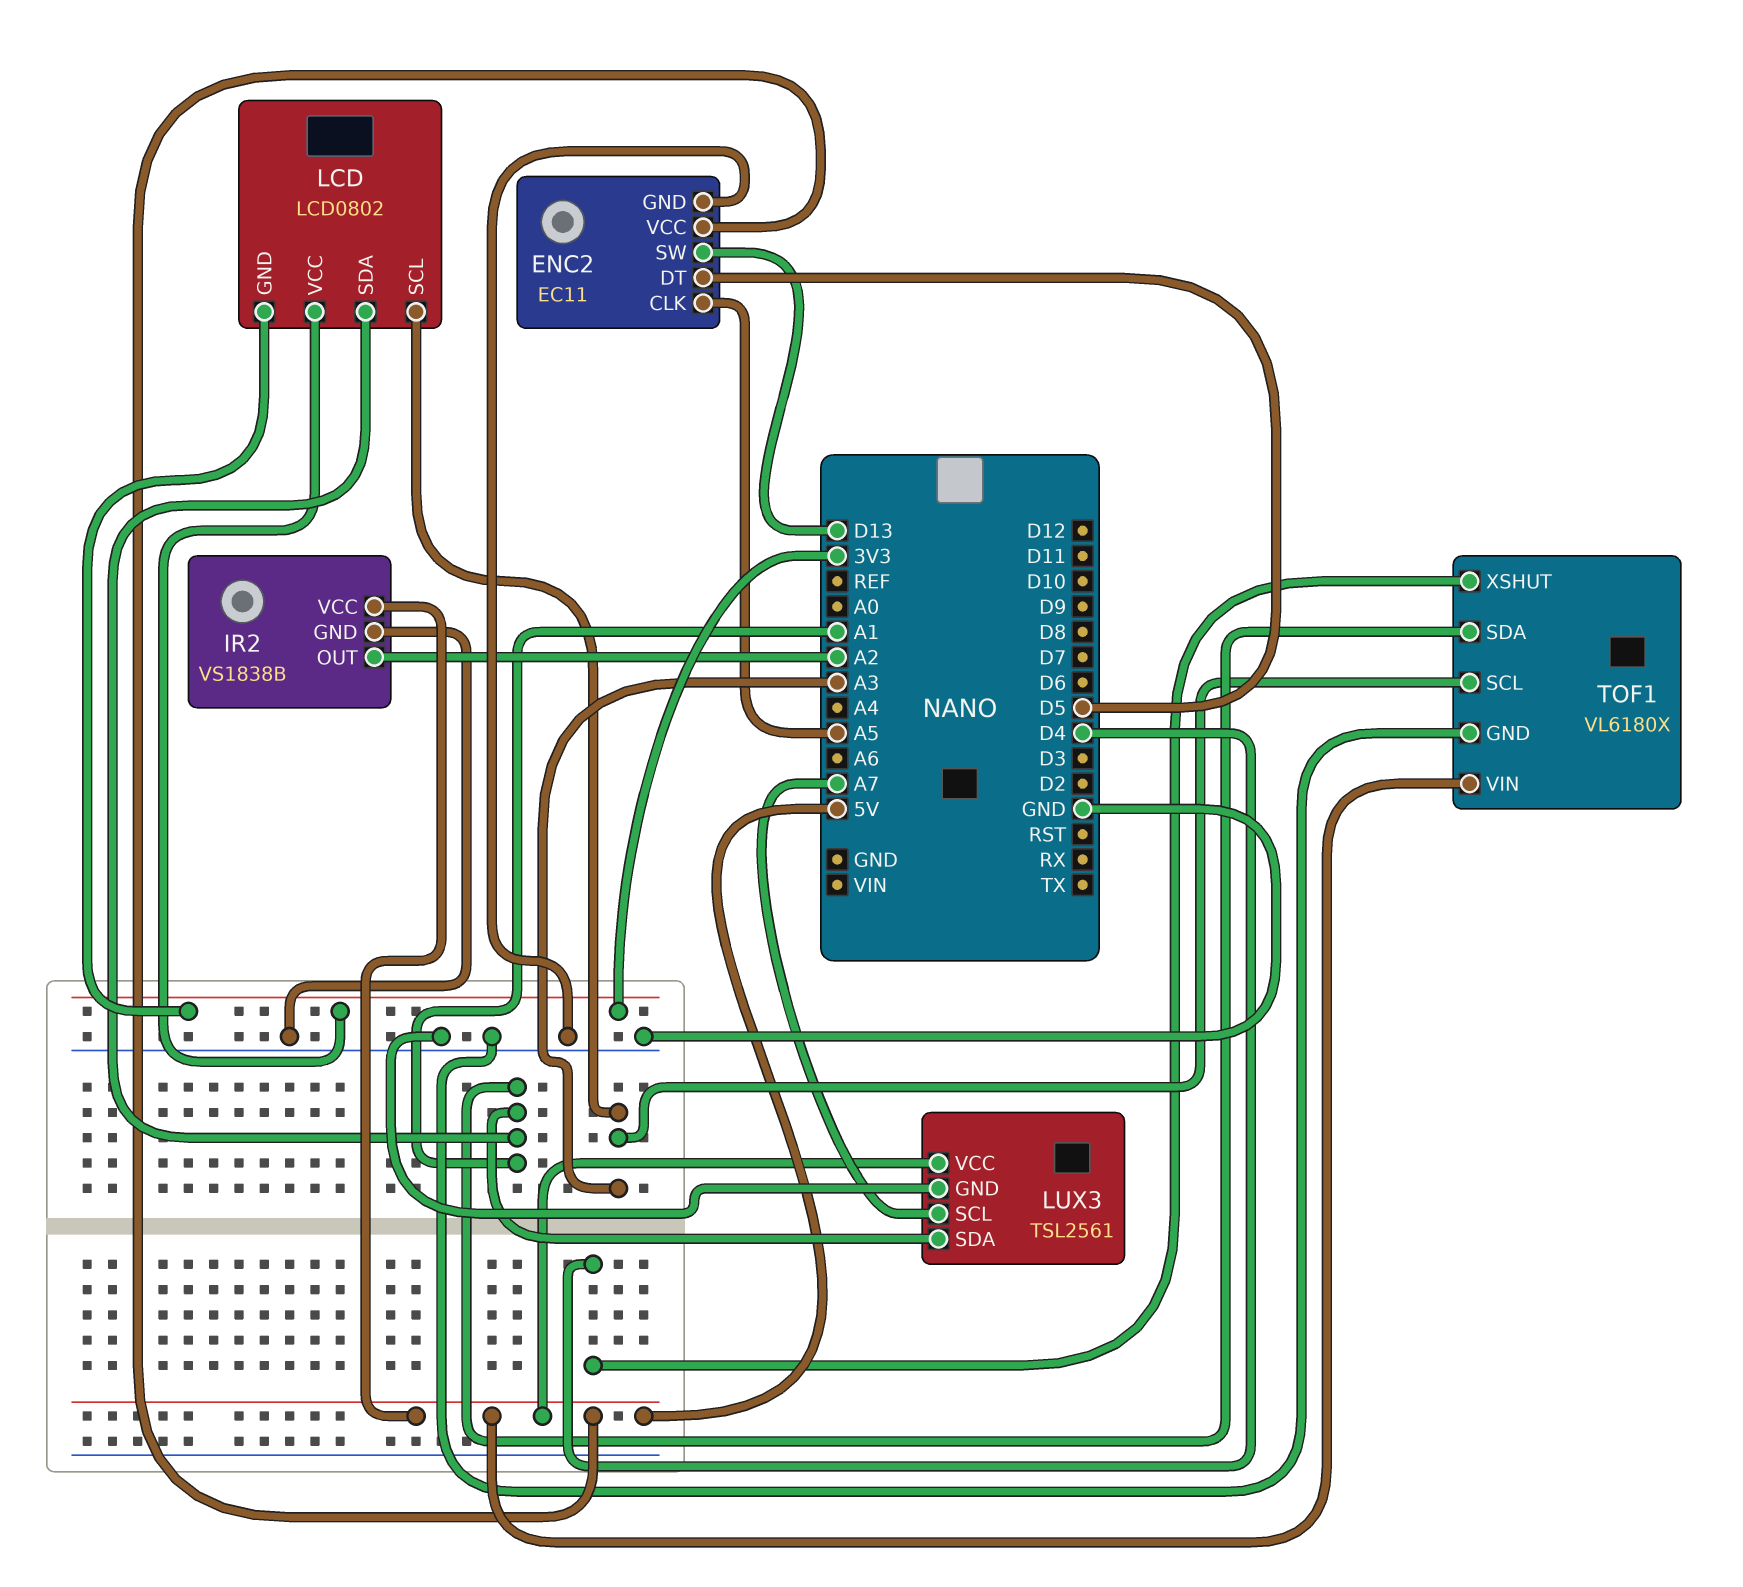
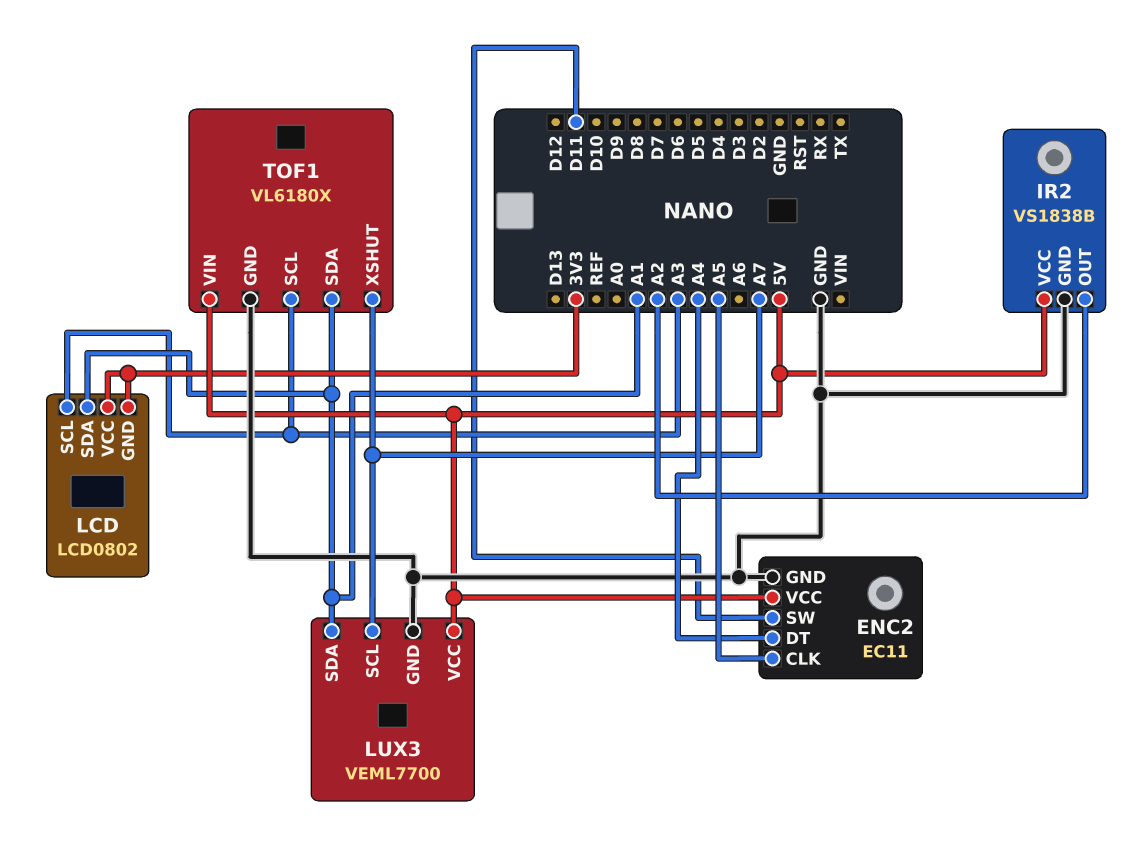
ENC2 pin DT: D5 -> A4
ENC2 pin SW: D13 -> D11
LUX3: TSL2561 -> VEML7700
TOF1 pin XSHUT: D4 -> A7

